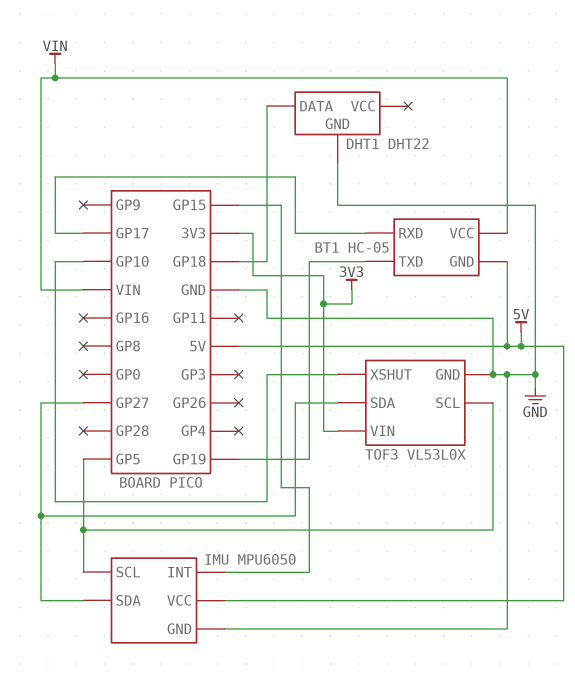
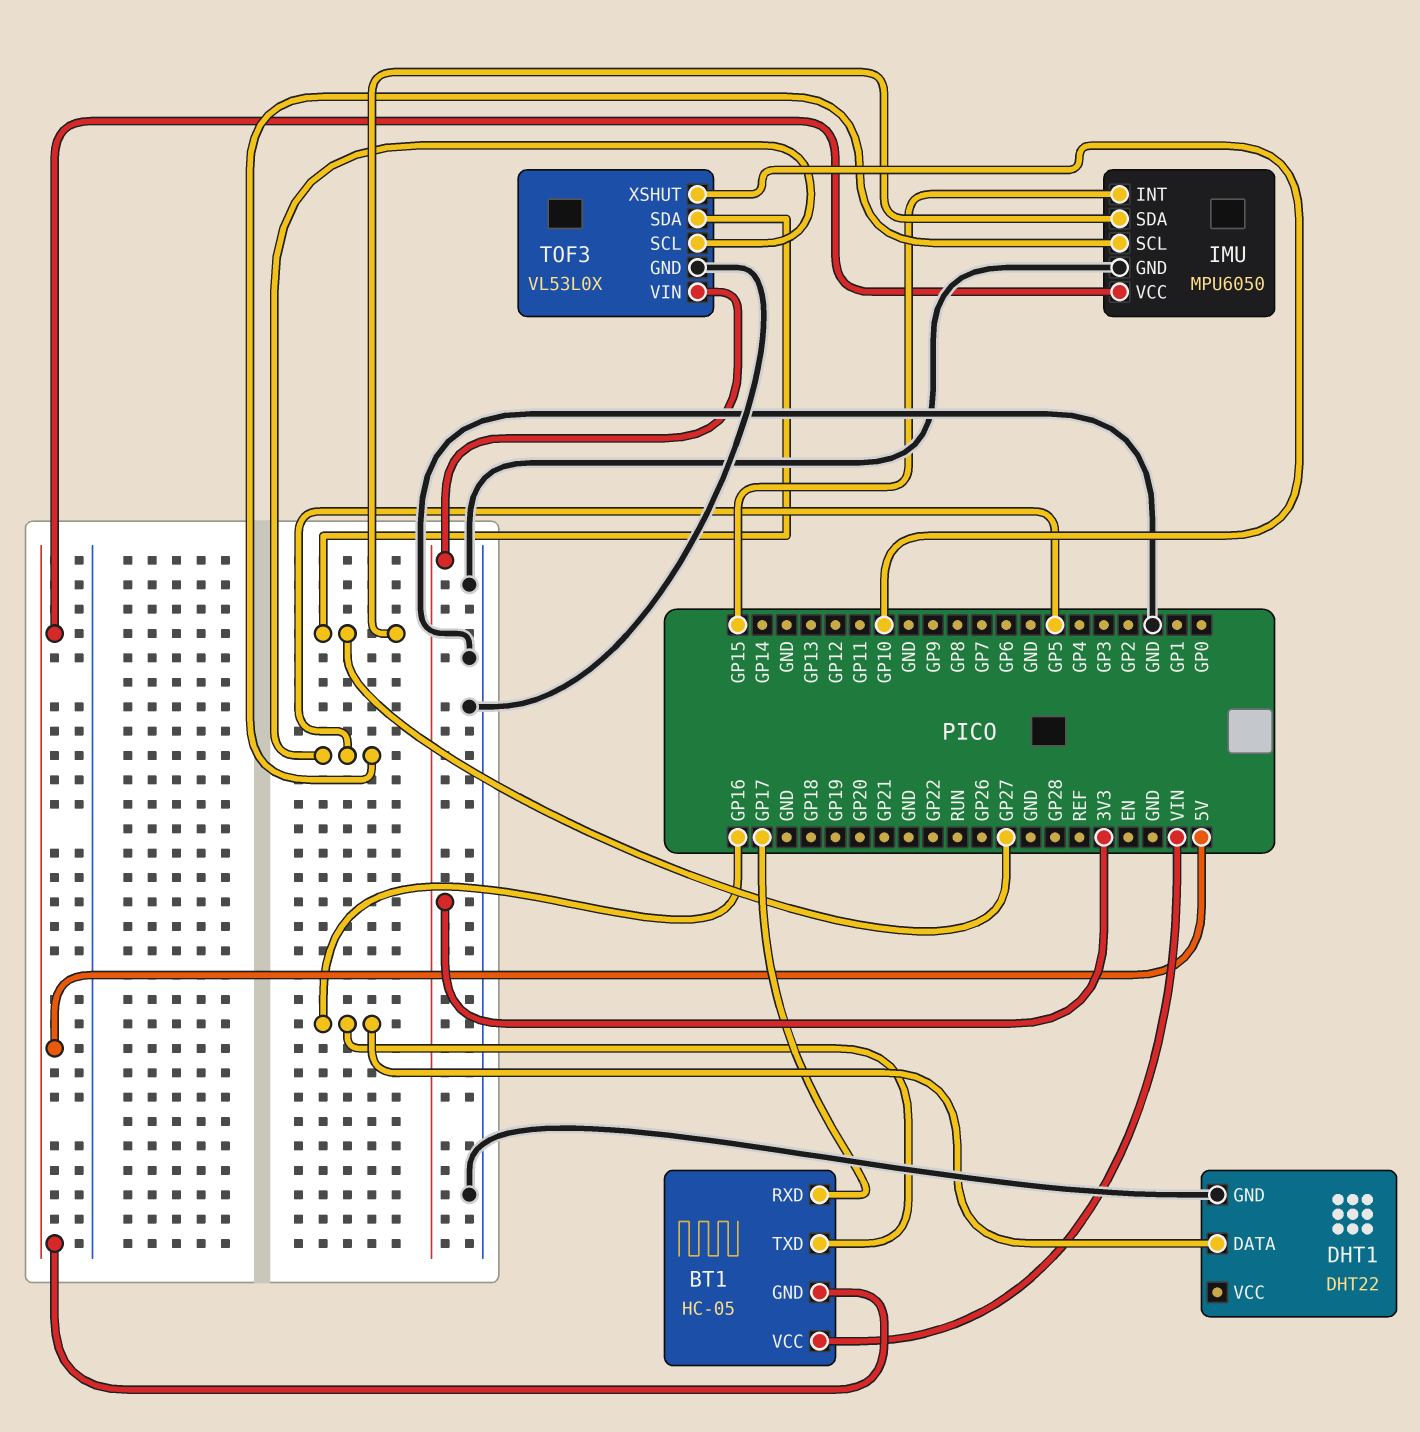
BT1 pin TXD: GP19 -> GP16
DHT1 pin DATA: GP18 -> GP16

